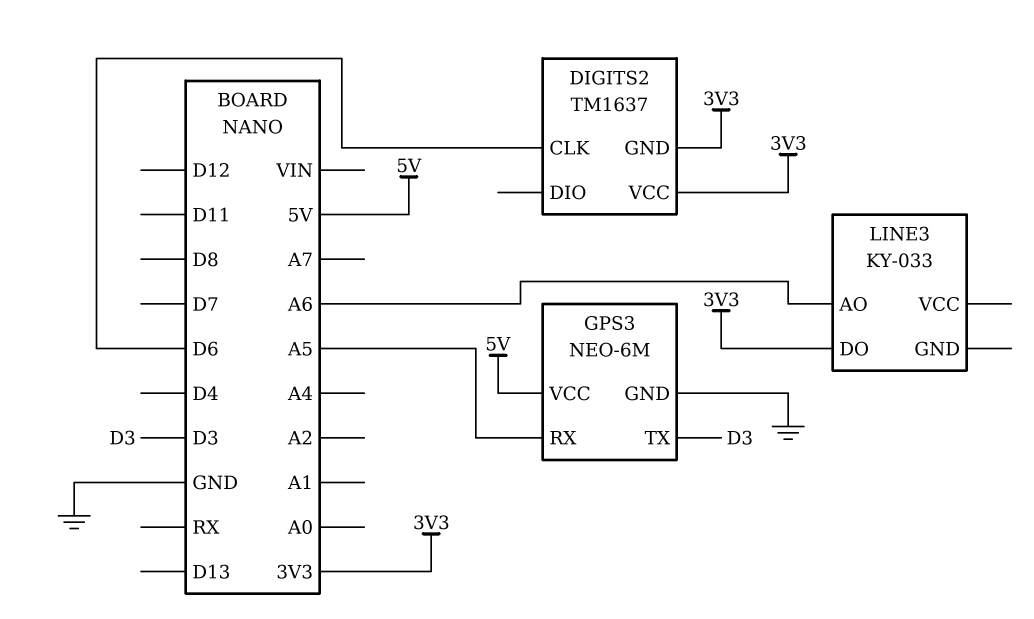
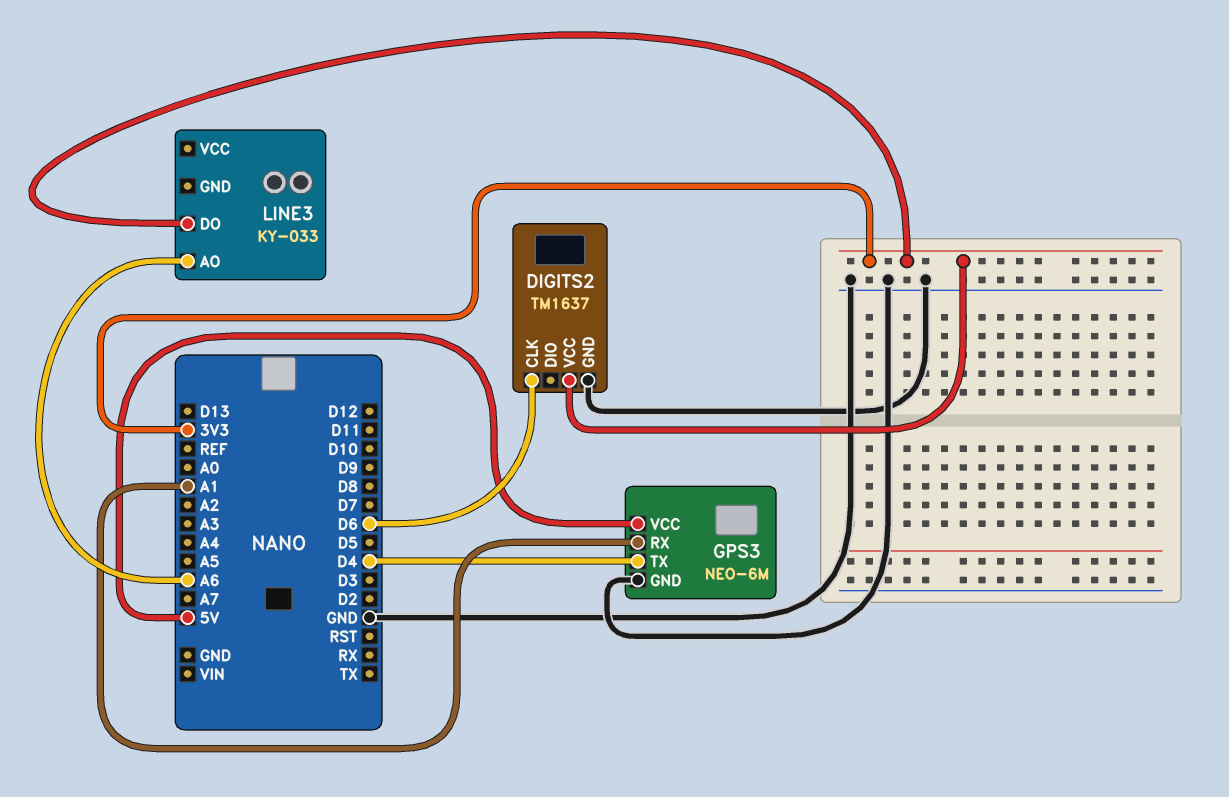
DIGITS2 pin GND: 3V3 -> GND
GPS3 pin RX: A5 -> A1
GPS3 pin TX: D3 -> D4

